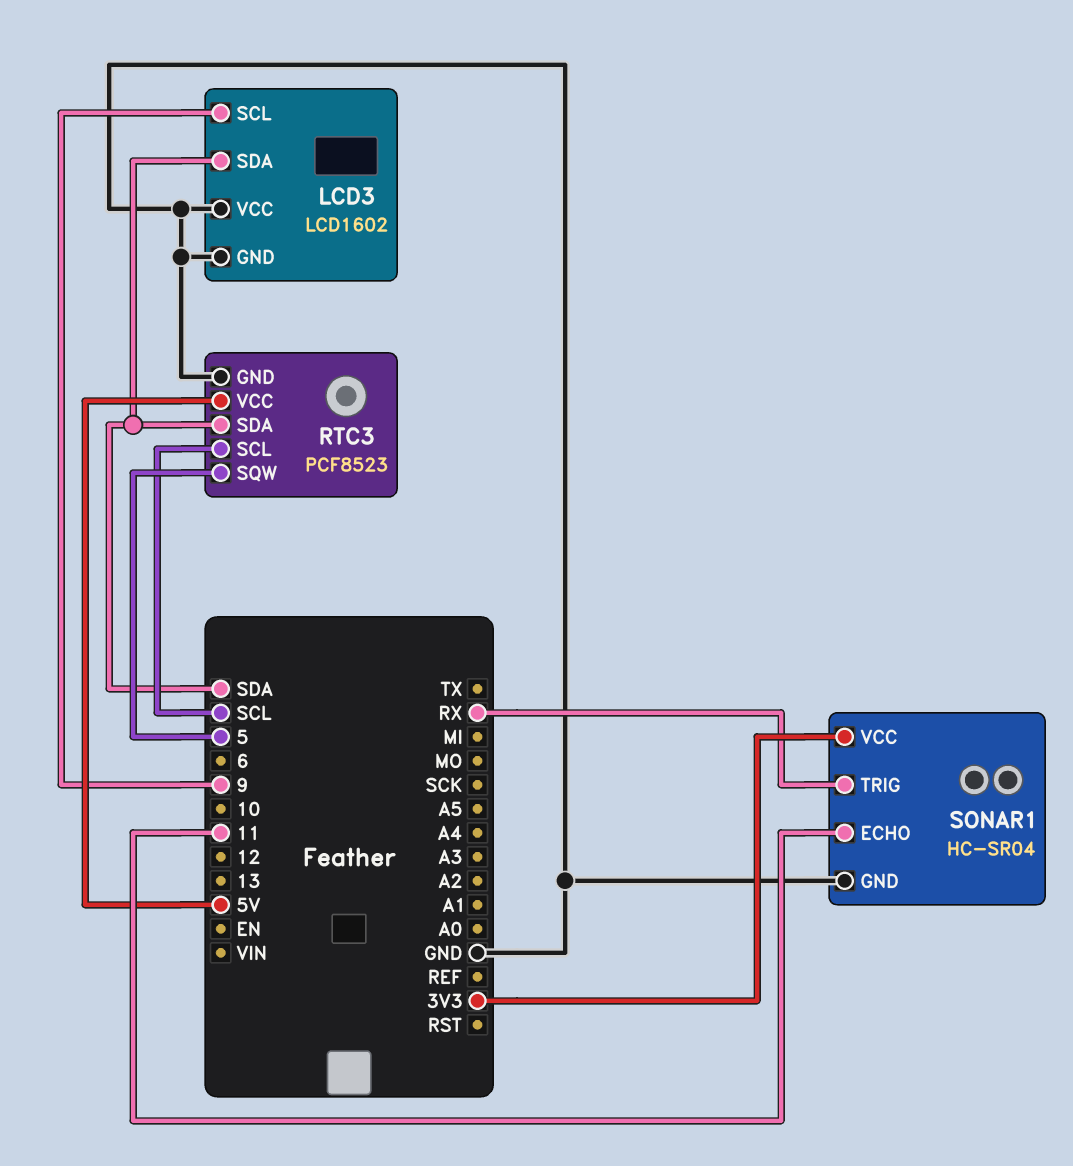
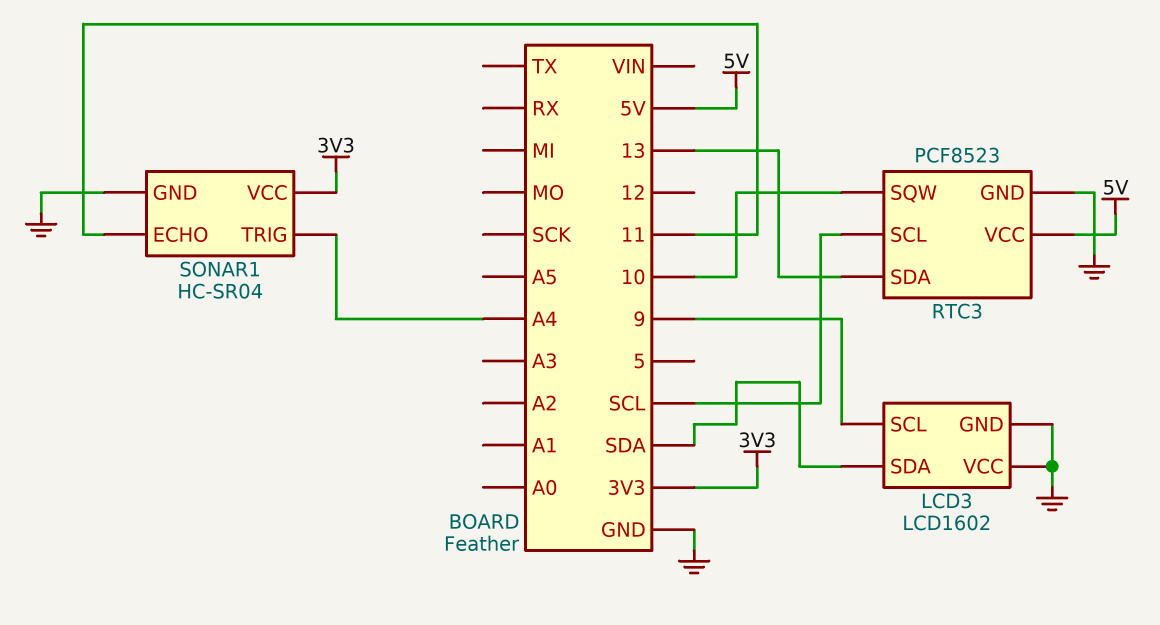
RTC3 pin SDA: SDA -> 13
RTC3 pin SQW: 5 -> 10
SONAR1 pin TRIG: RX -> A4

